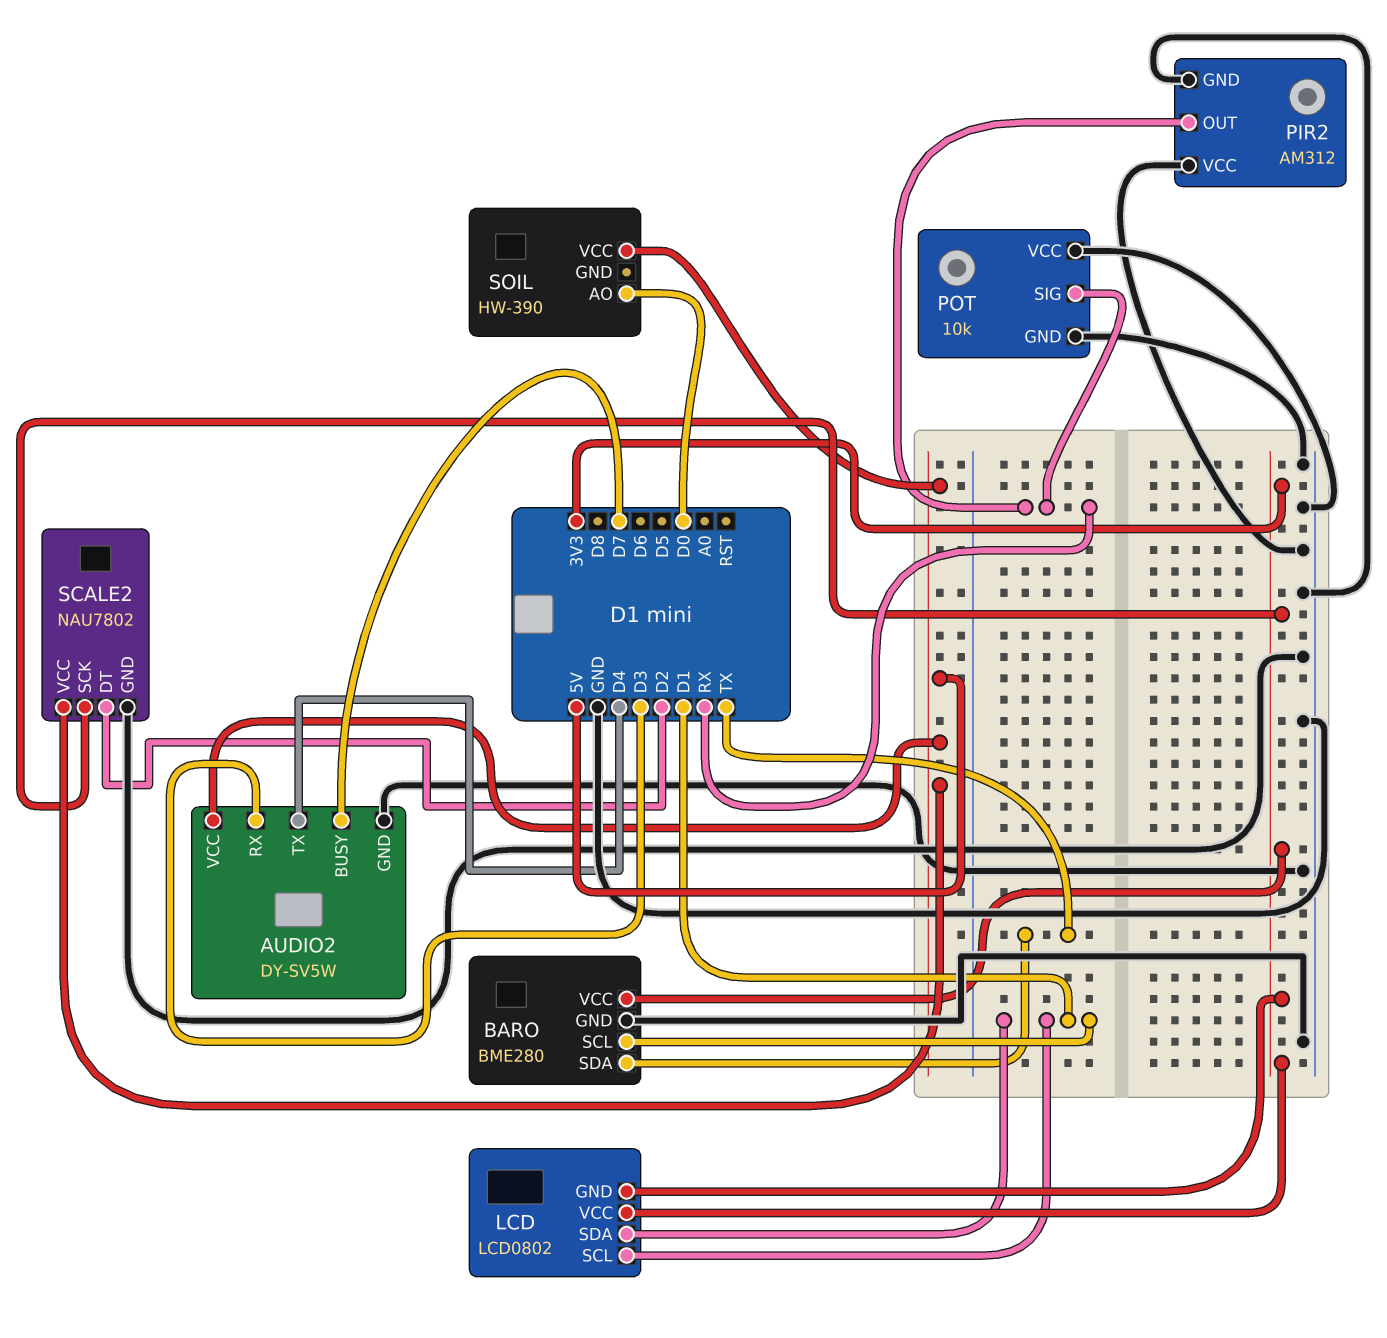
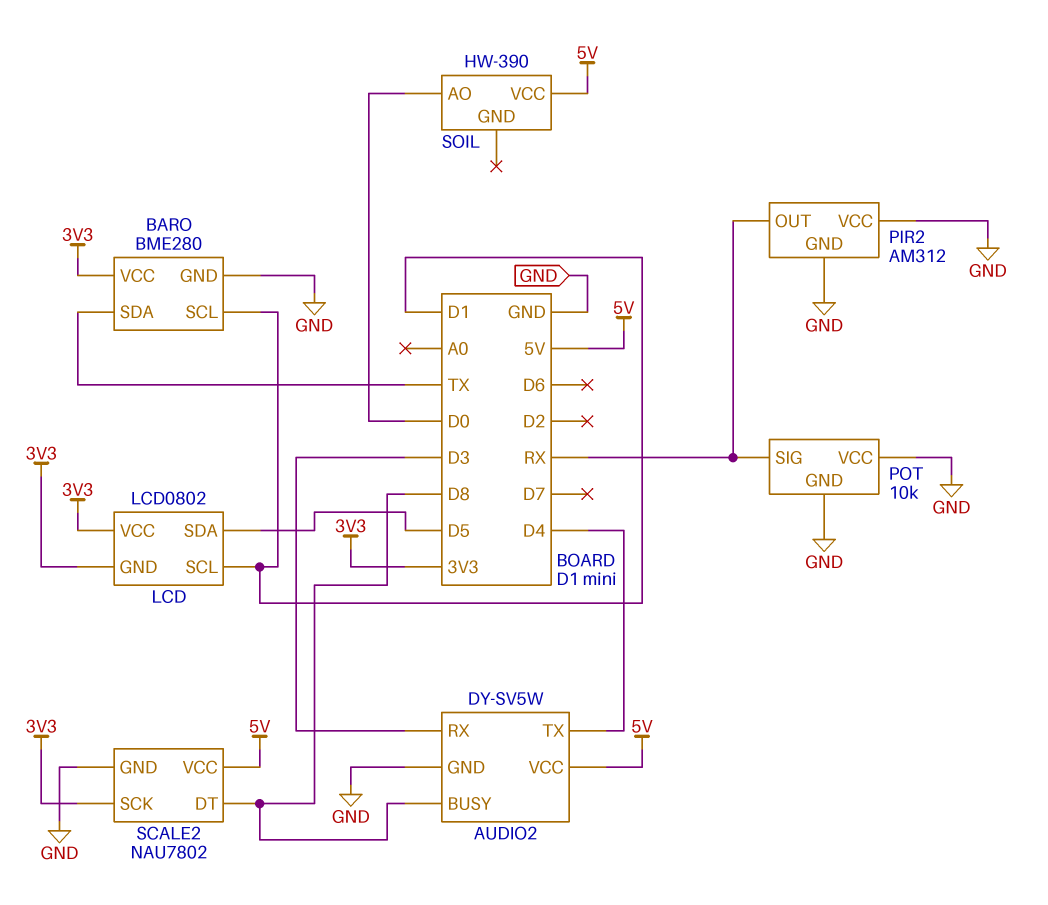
AUDIO2 pin BUSY: D7 -> D8
LCD pin SDA: D1 -> D5
SCALE2 pin DT: D2 -> D8

